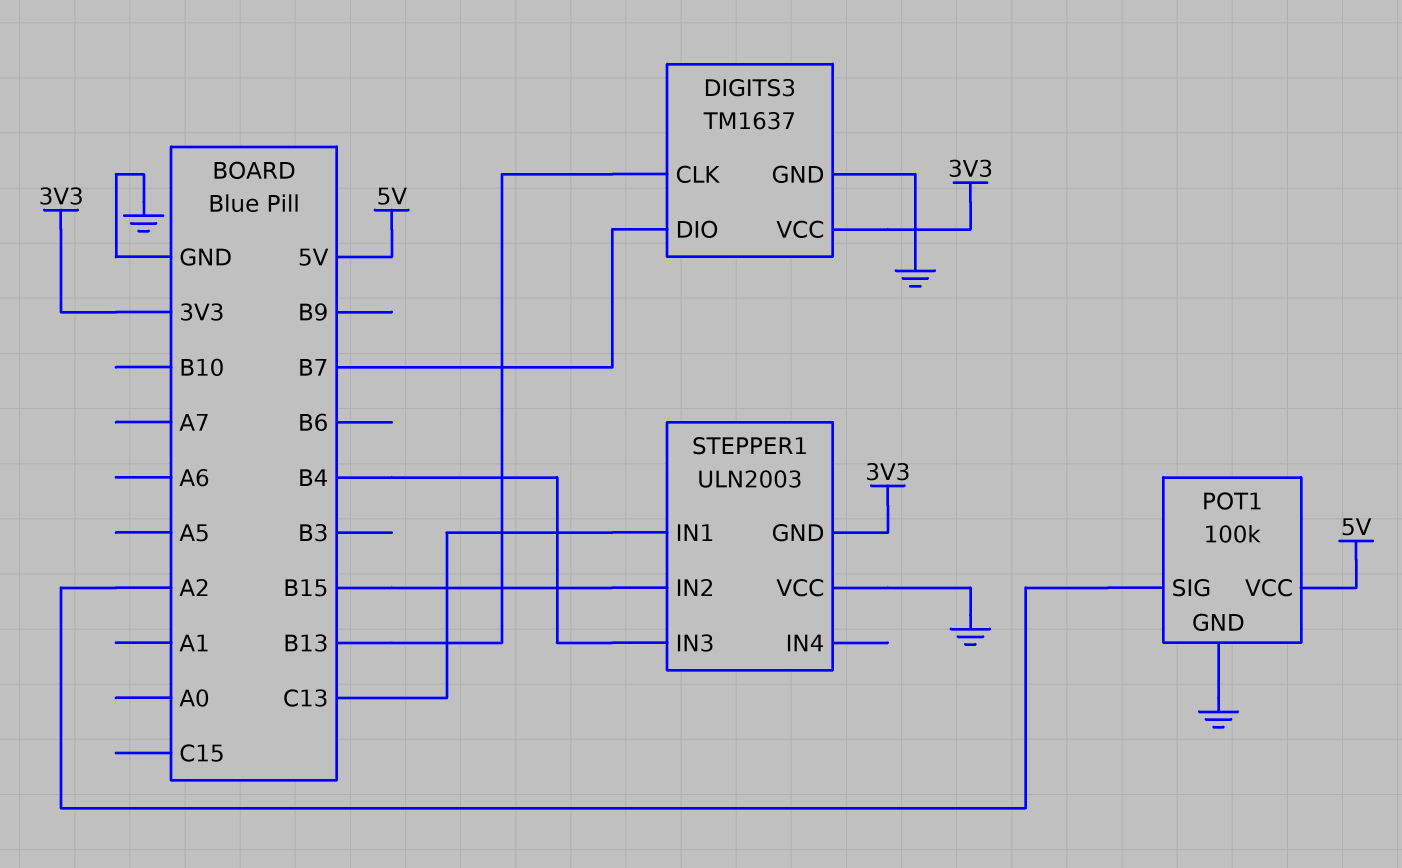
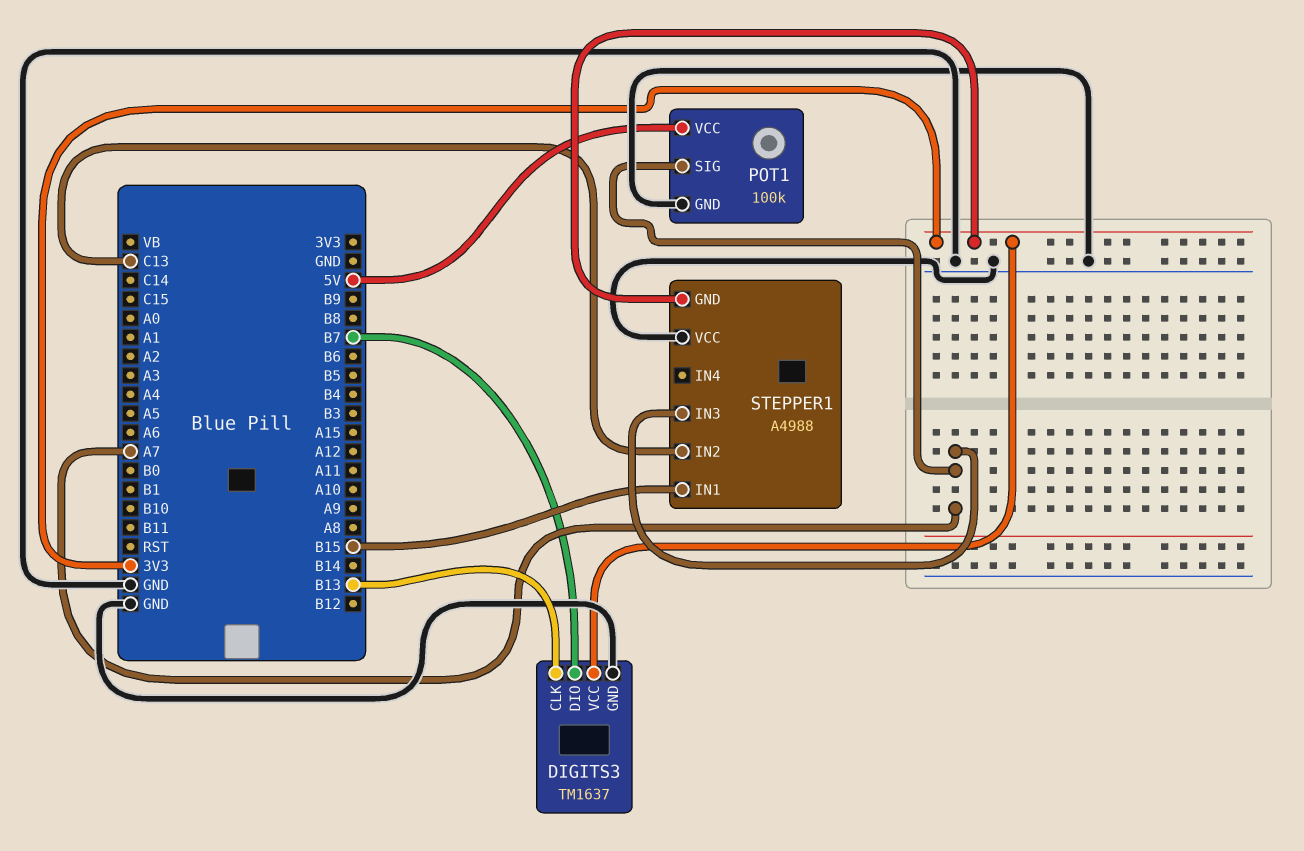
POT1 pin SIG: A2 -> A7
STEPPER1: ULN2003 -> A4988
STEPPER1 pin IN1: C13 -> B15
STEPPER1 pin IN2: B15 -> C13
STEPPER1 pin IN3: B4 -> A7

